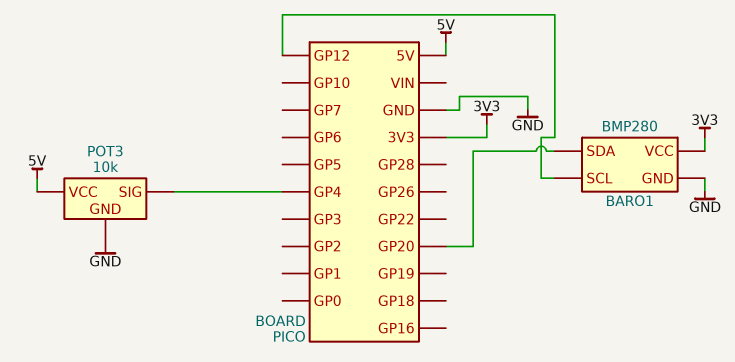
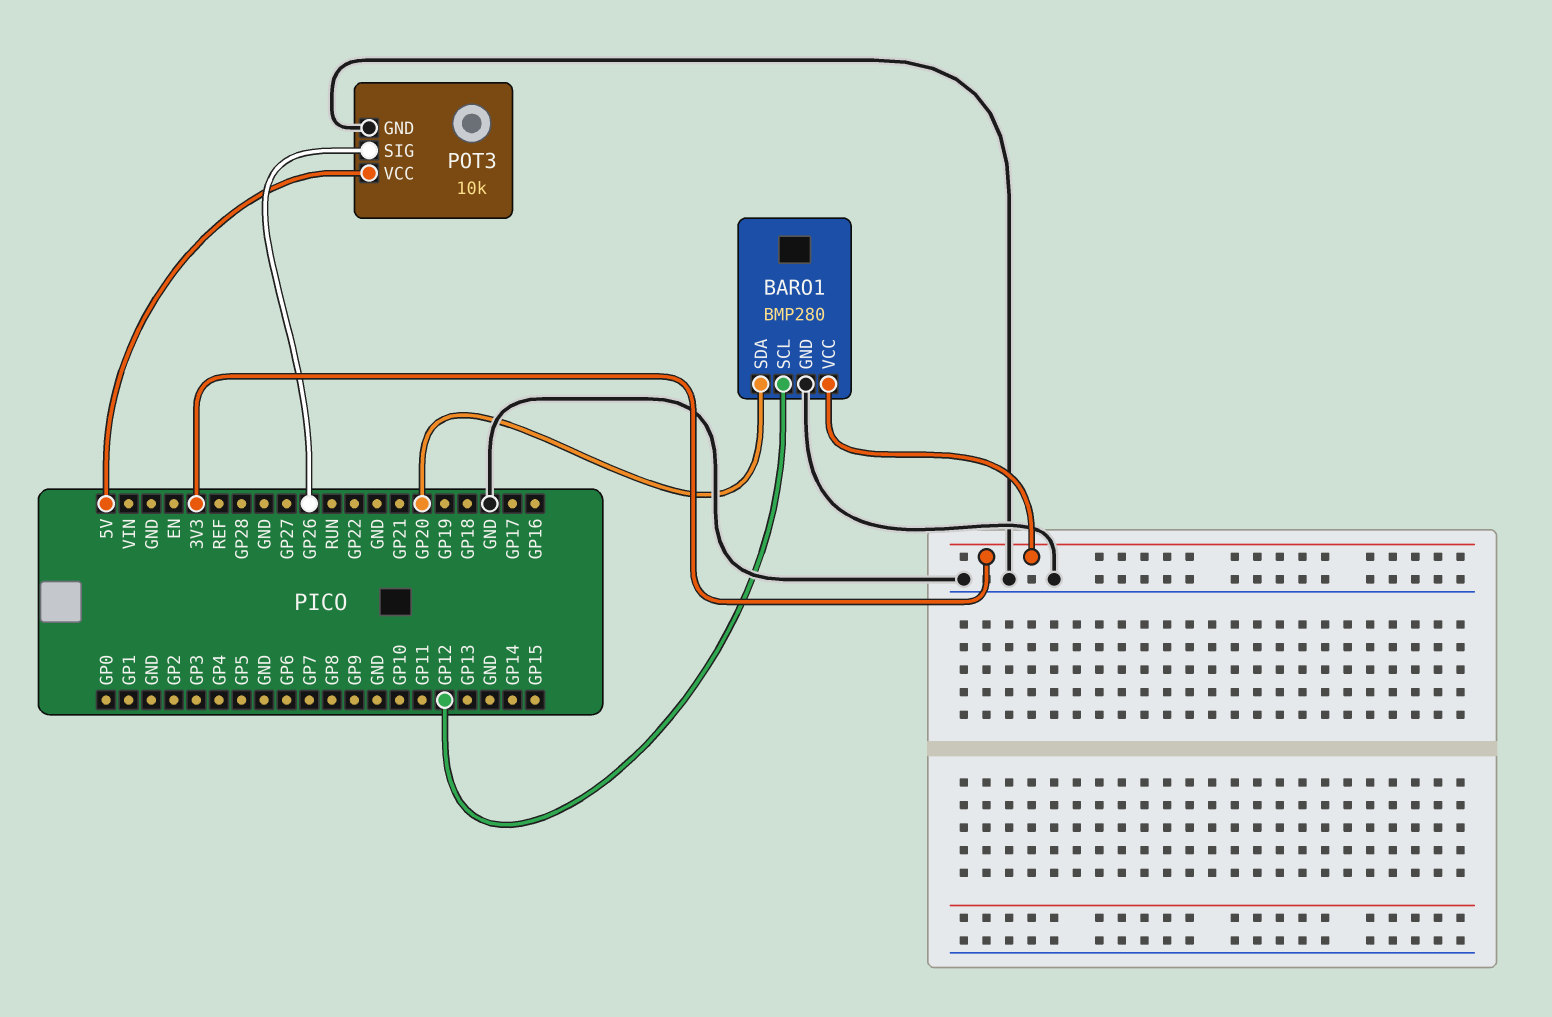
POT3 pin SIG: GP4 -> GP26

